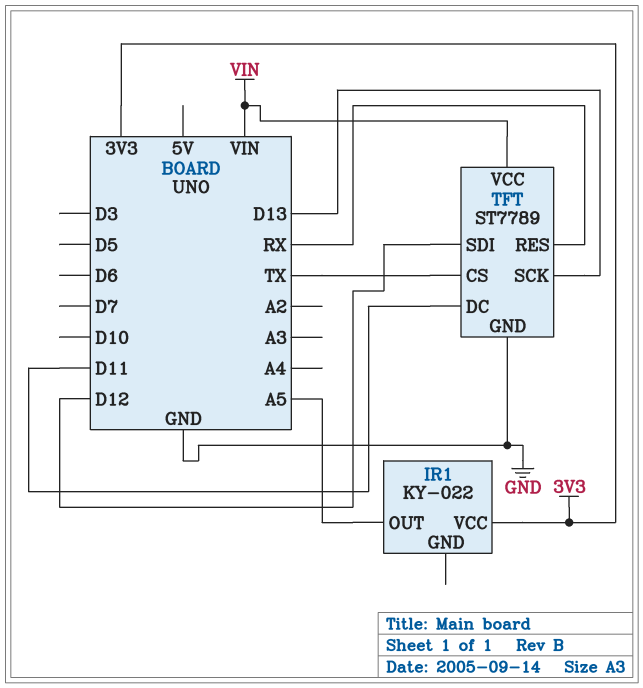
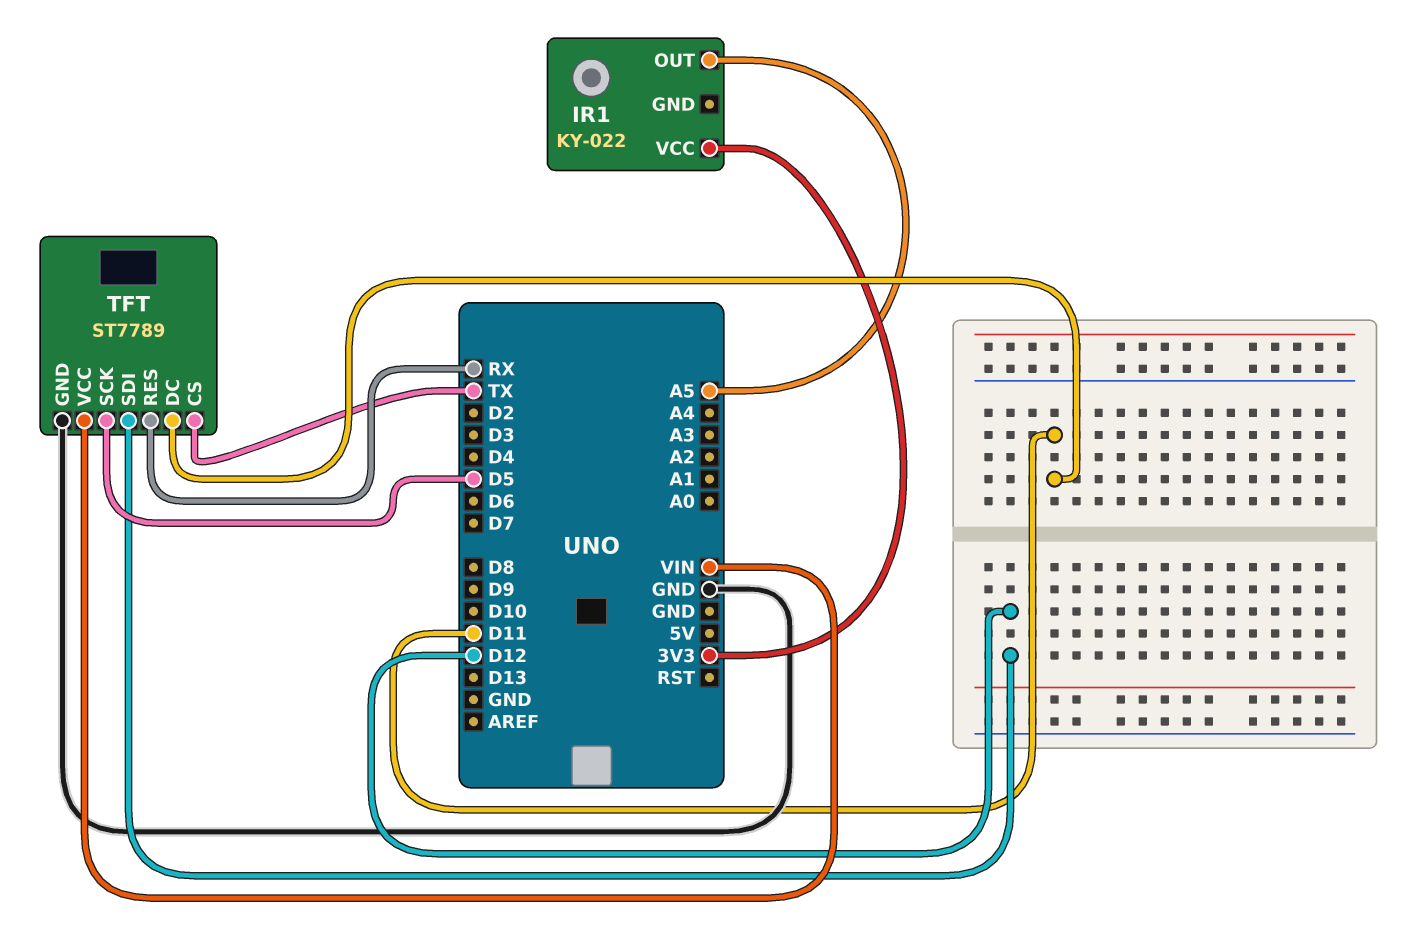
TFT pin SCK: D13 -> D5

